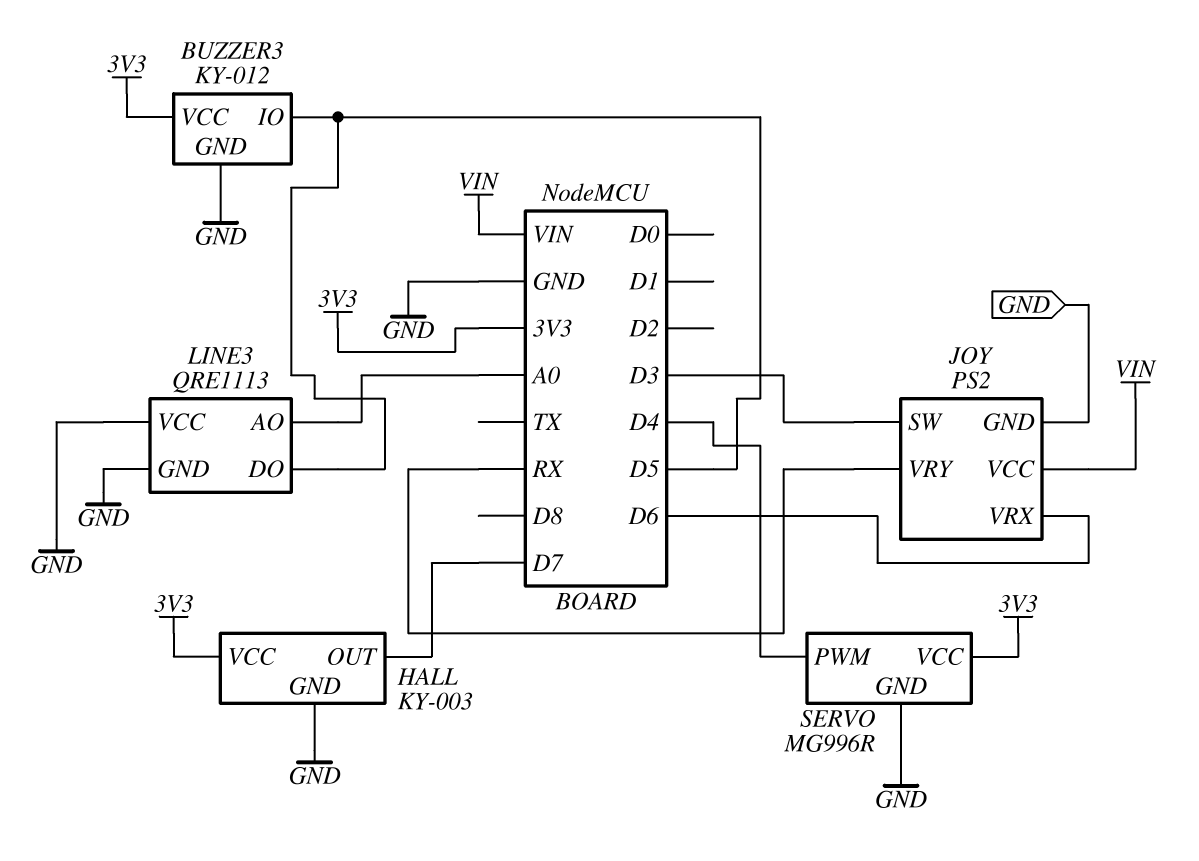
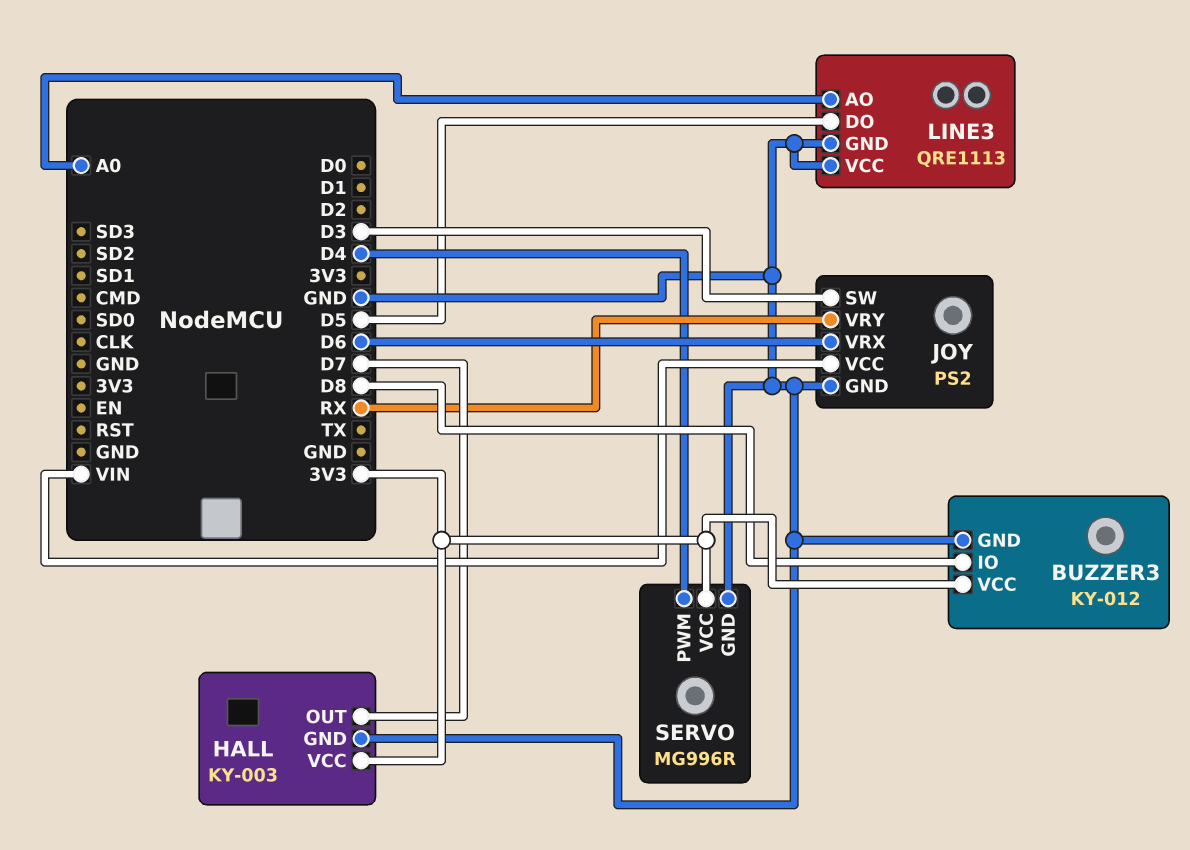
BUZZER3 pin IO: D5 -> D8

